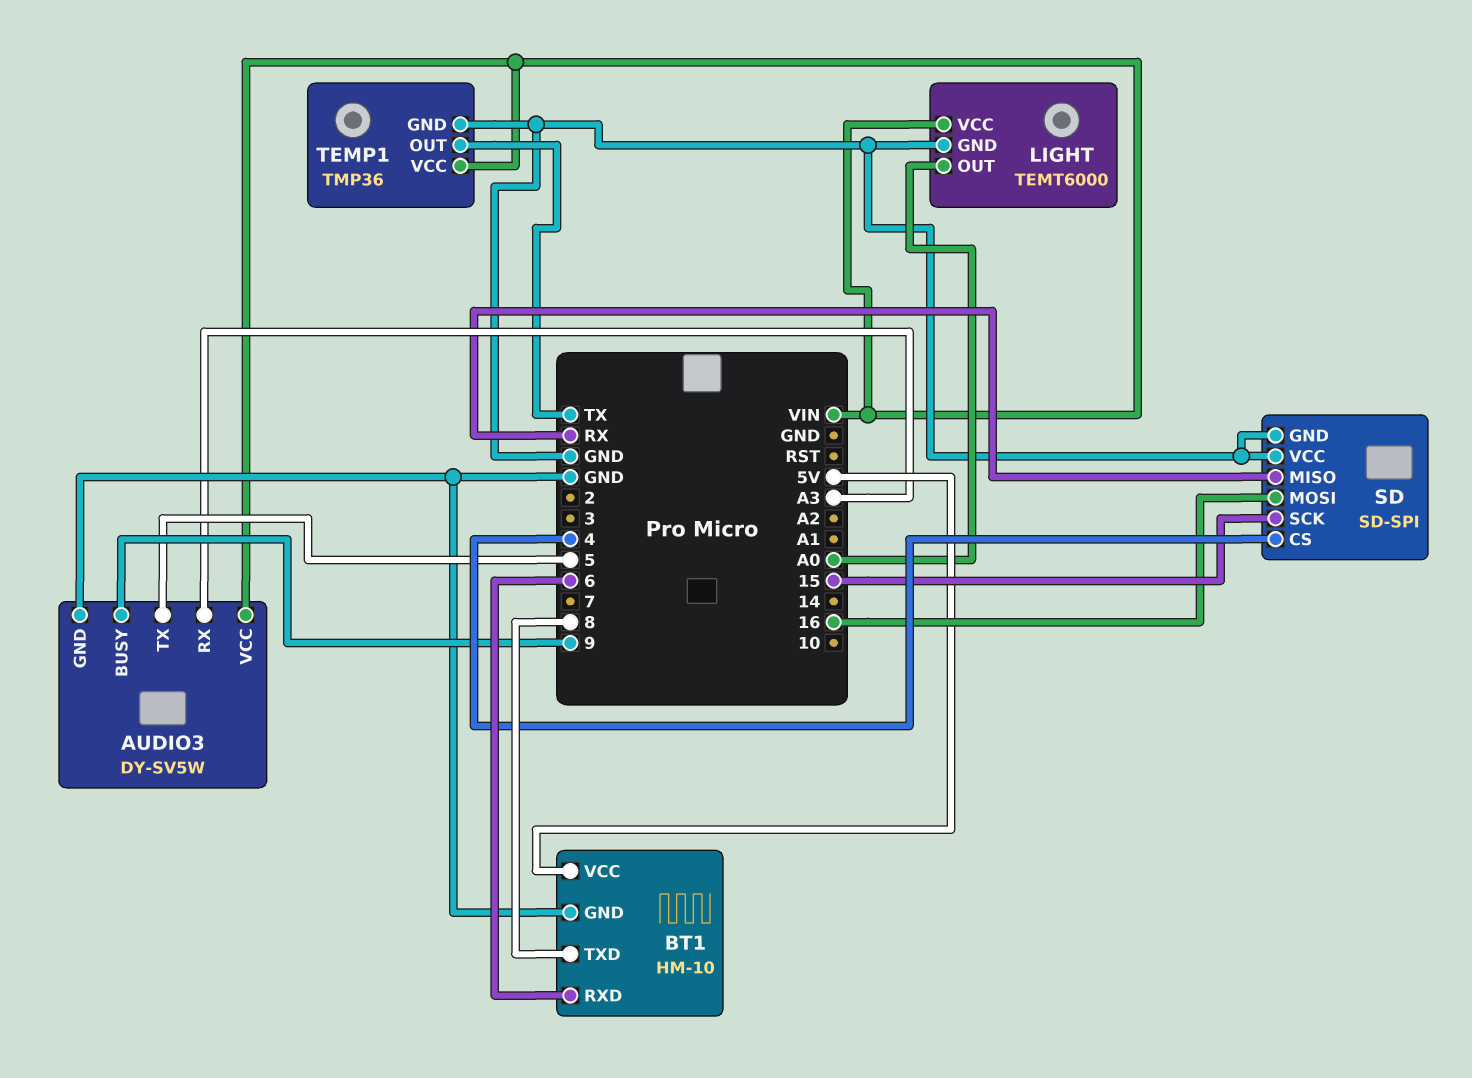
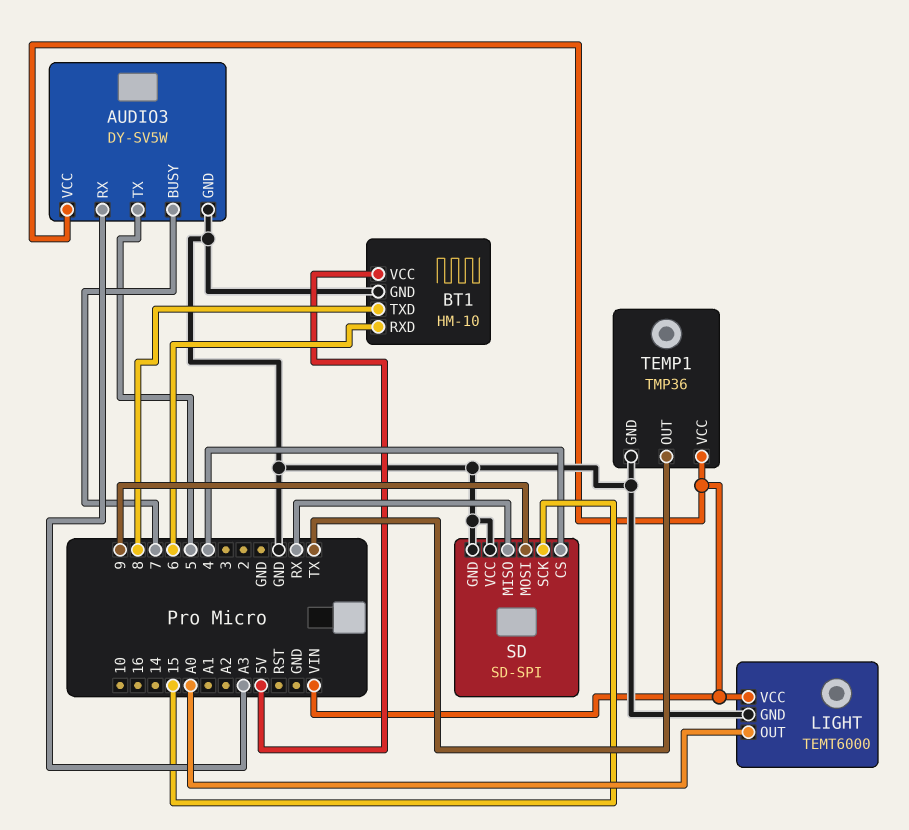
AUDIO3 pin BUSY: 9 -> 7
SD pin MOSI: 16 -> 9

